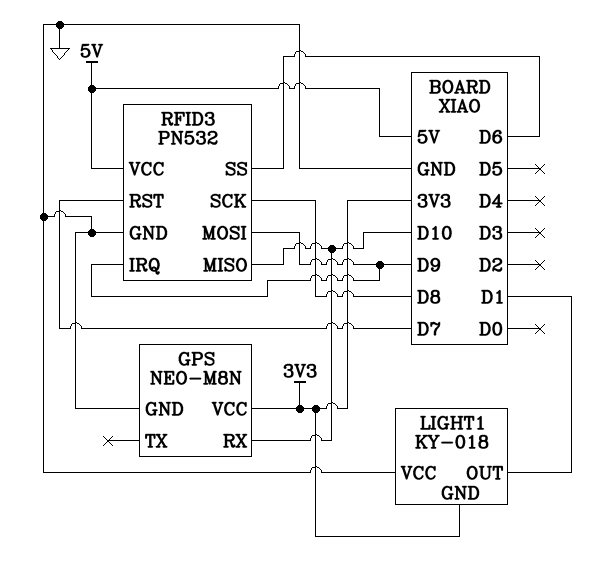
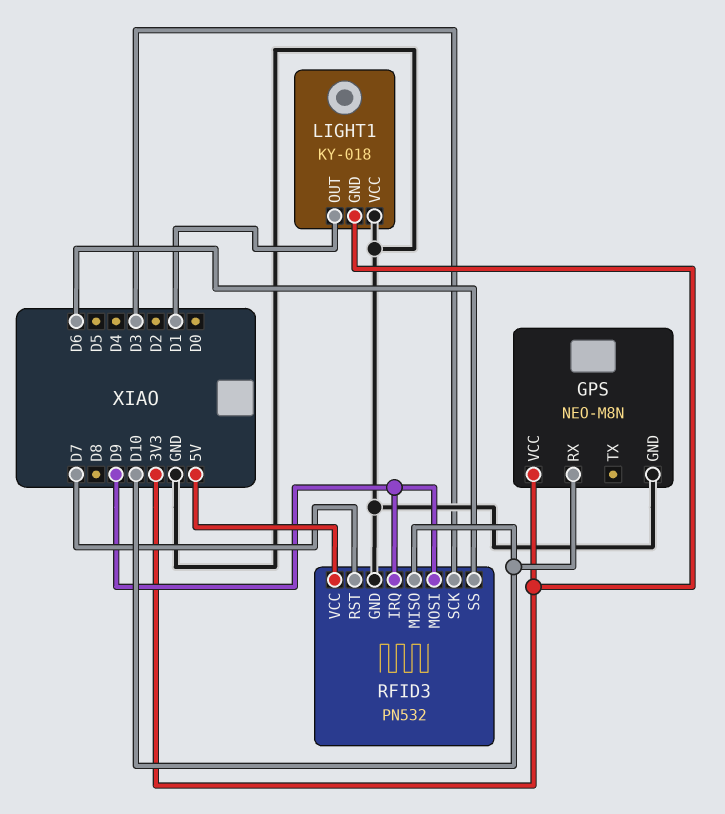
RFID3 pin SCK: D8 -> D3

